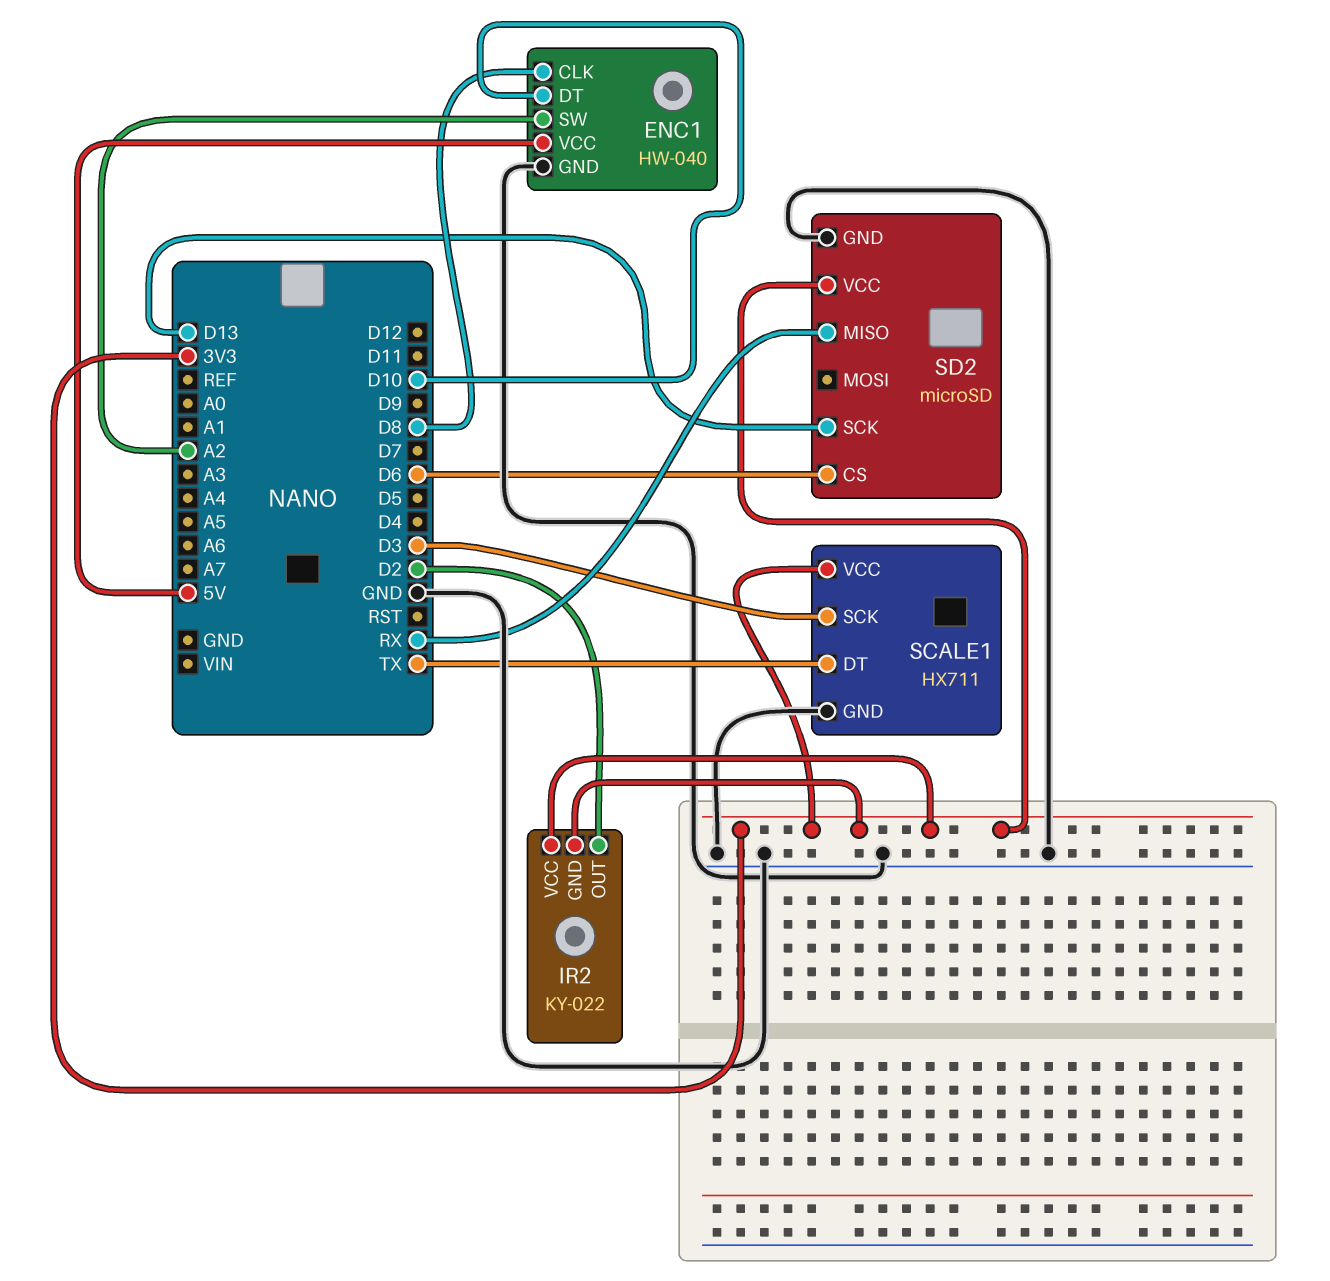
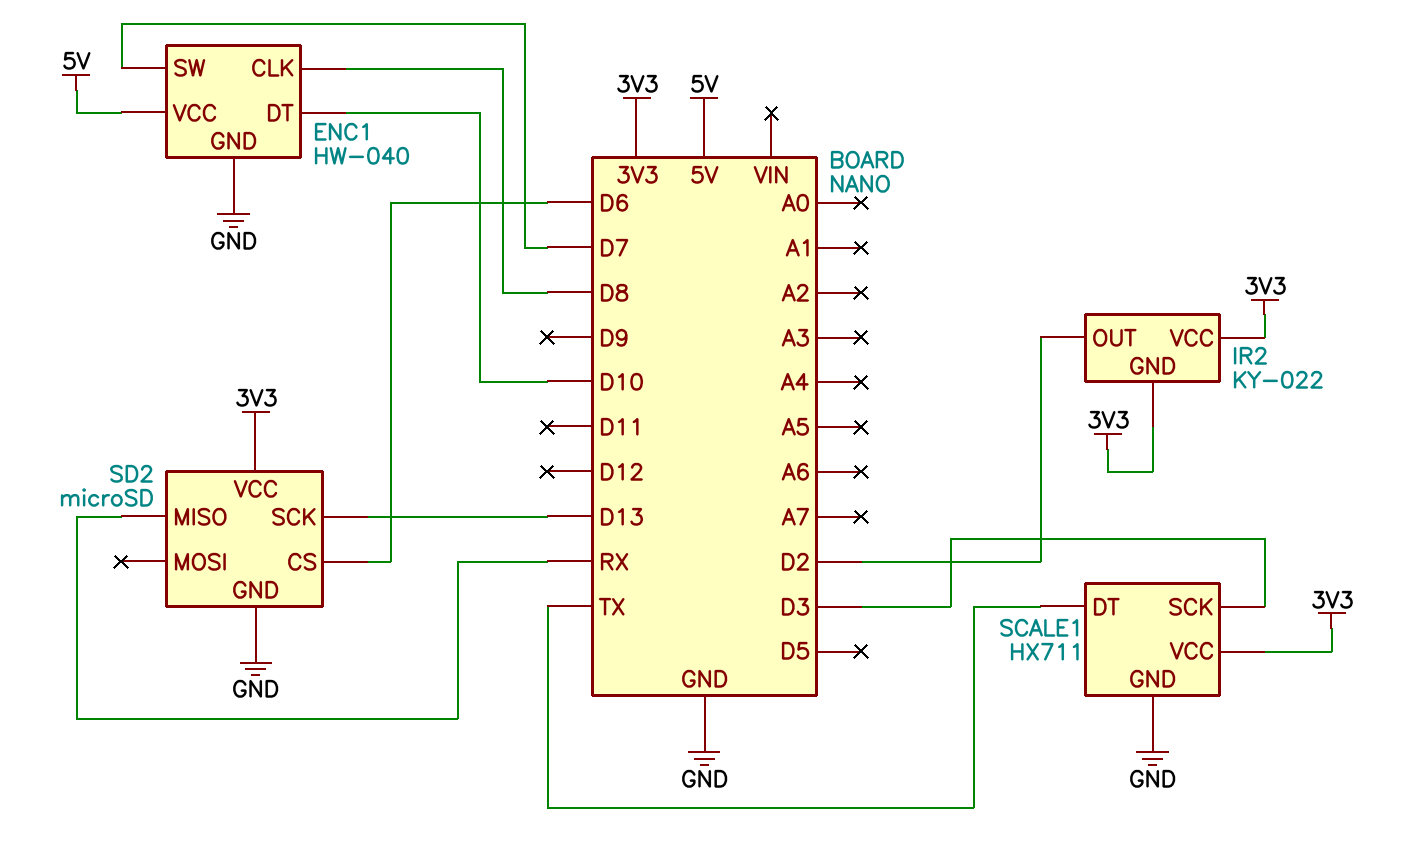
ENC1 pin SW: A2 -> D7

